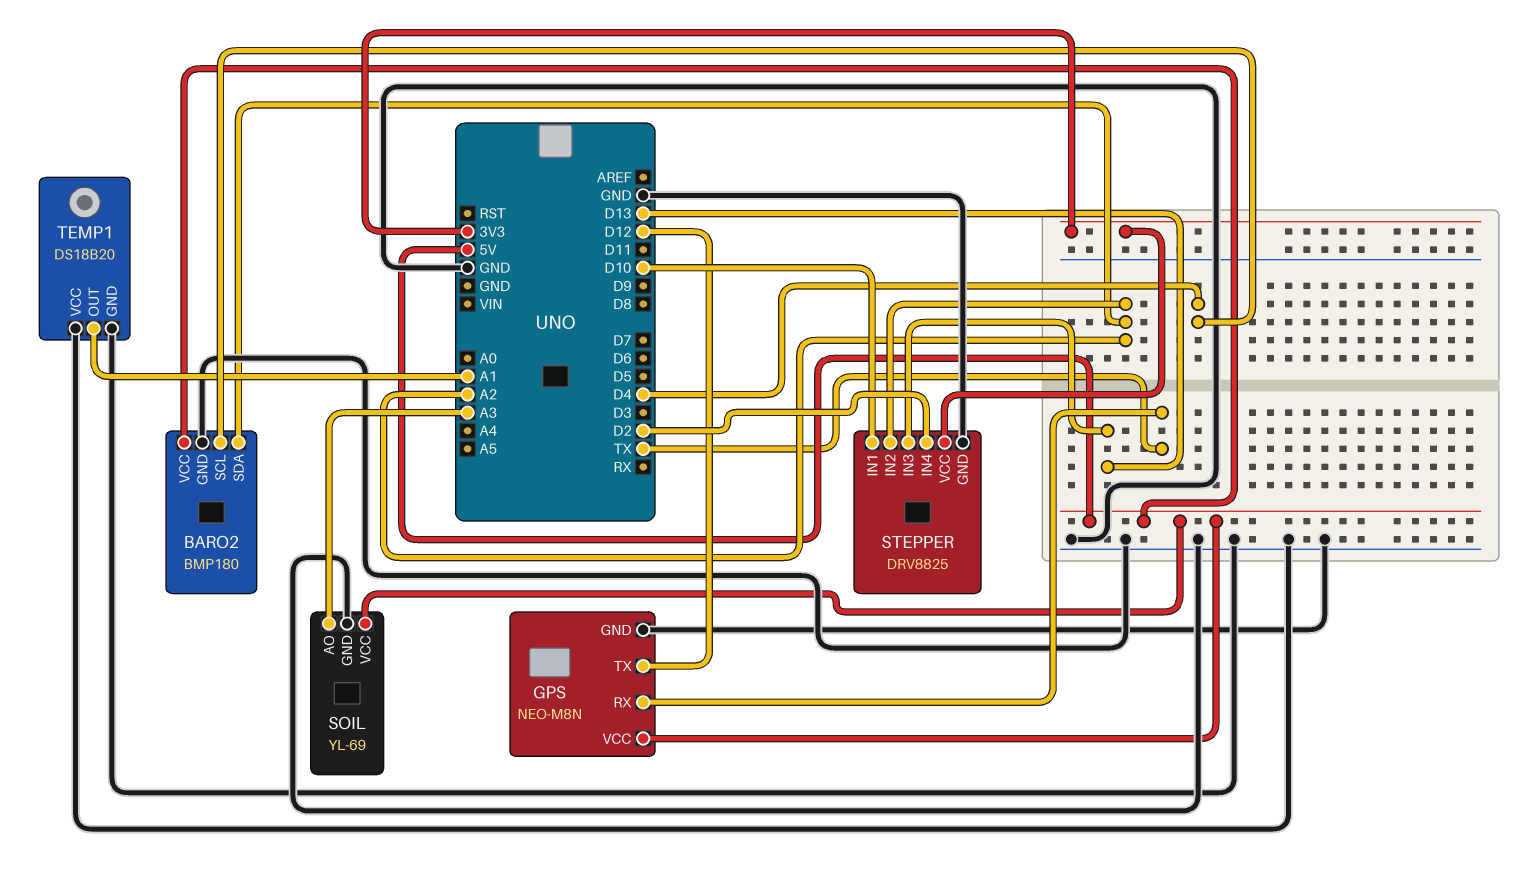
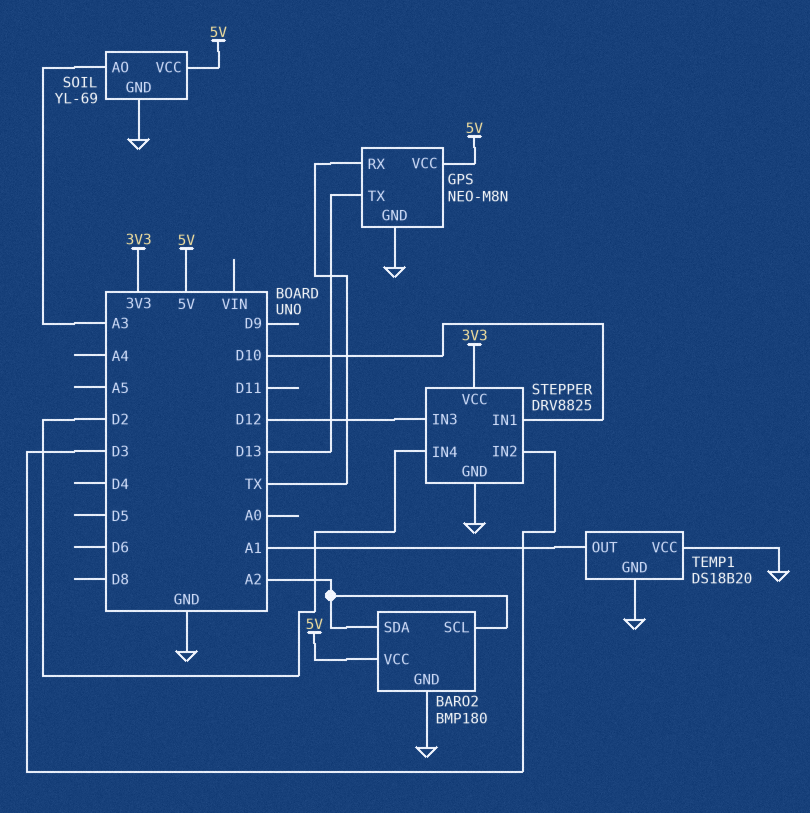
BARO2 pin SCL: D4 -> A2
GPS pin TX: D12 -> D13
STEPPER pin IN2: A2 -> D3
STEPPER pin IN3: D13 -> D12

